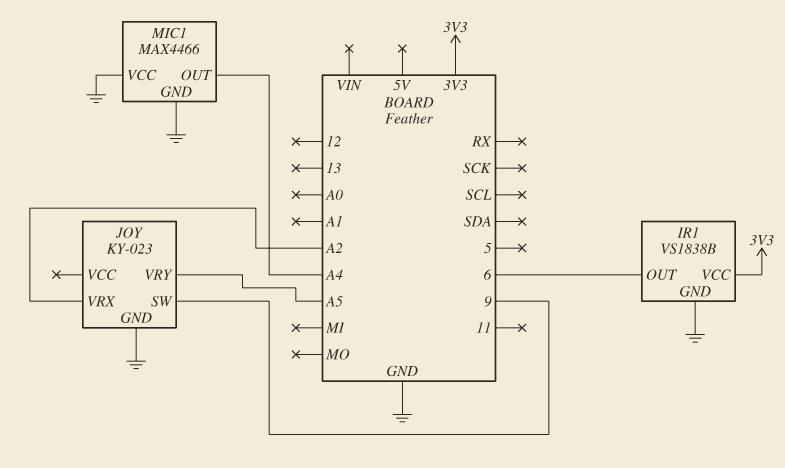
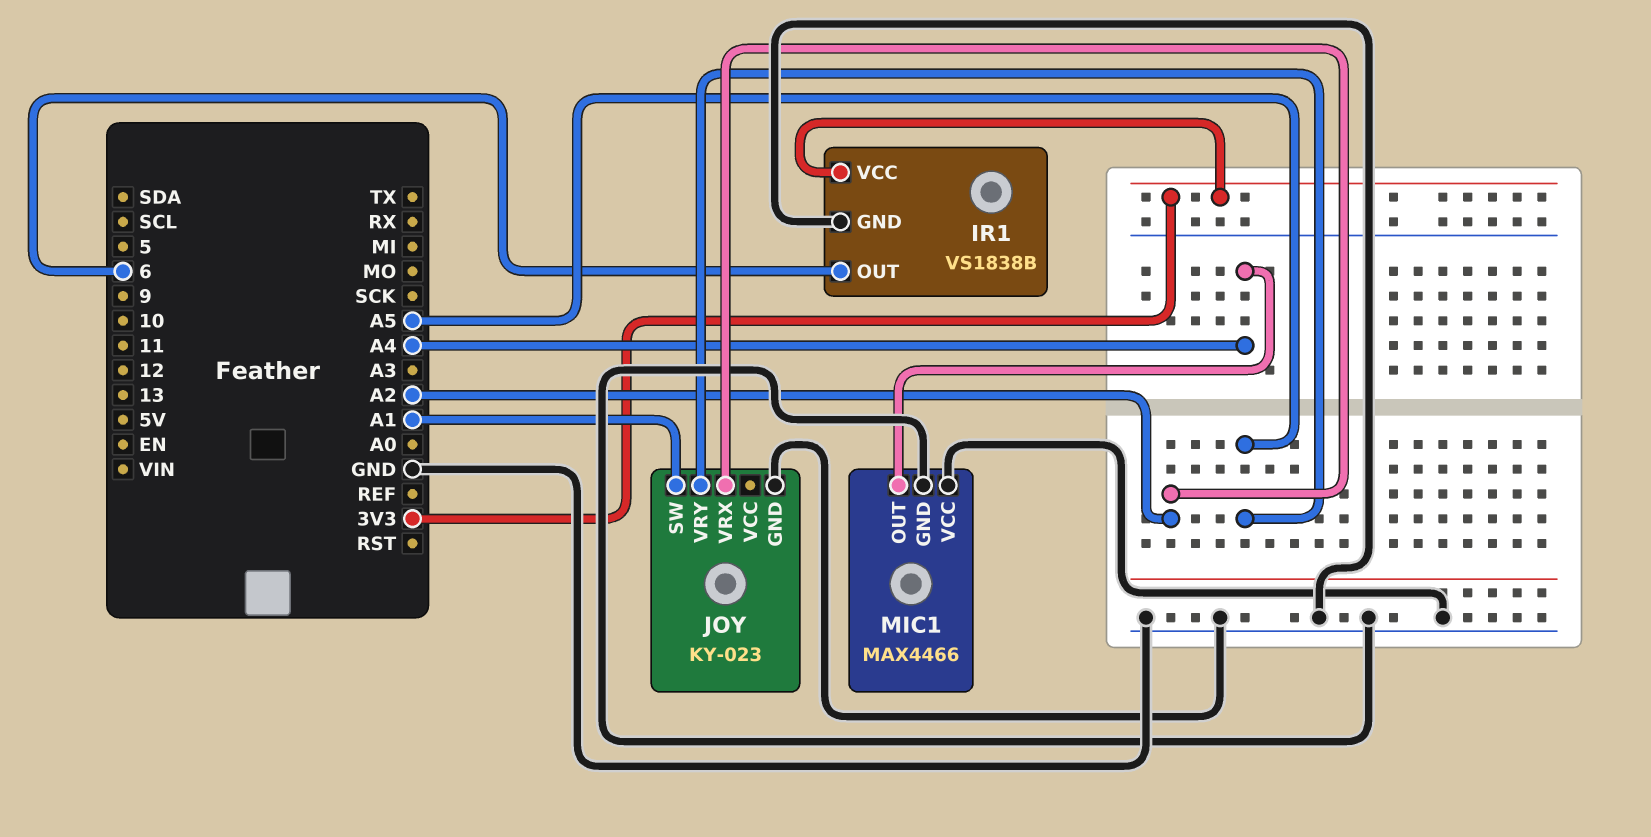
JOY pin SW: 9 -> A1

